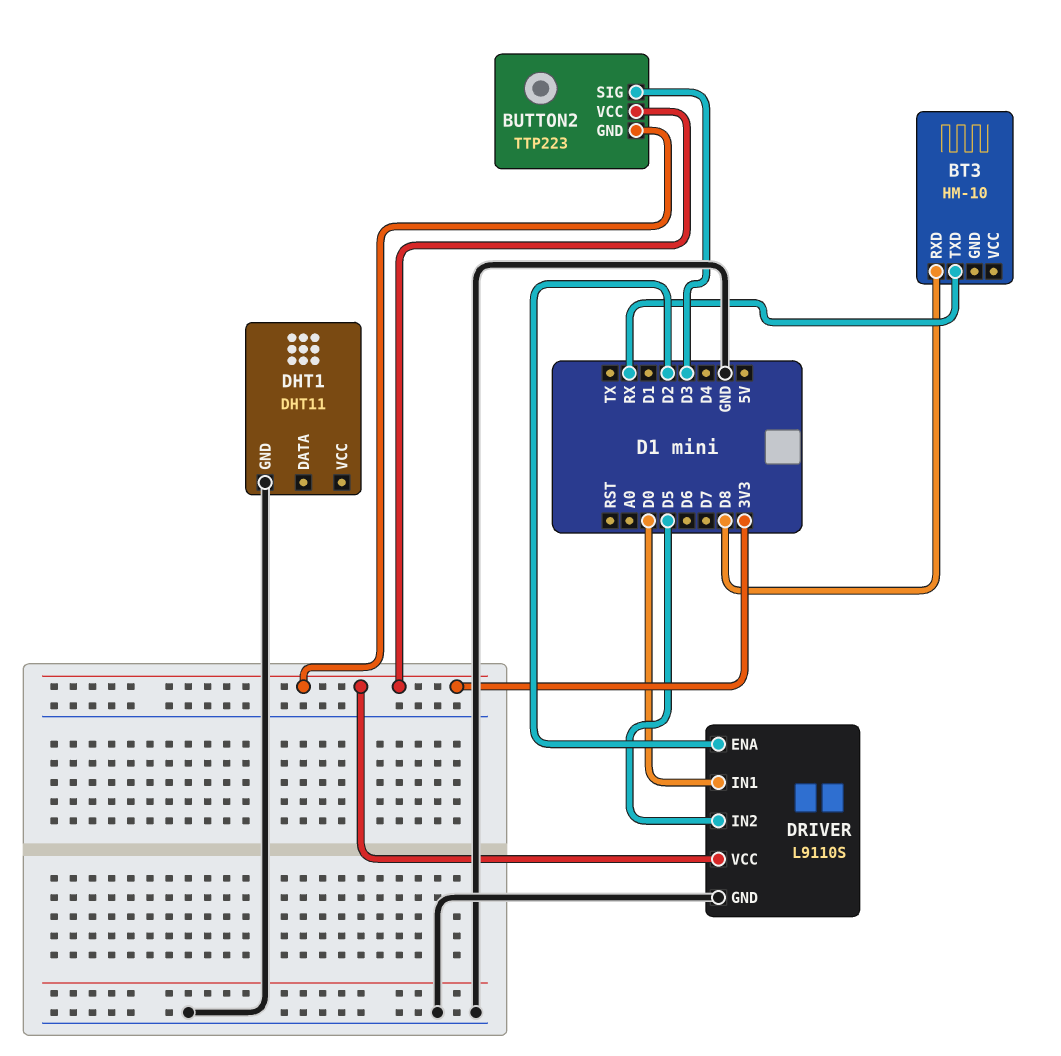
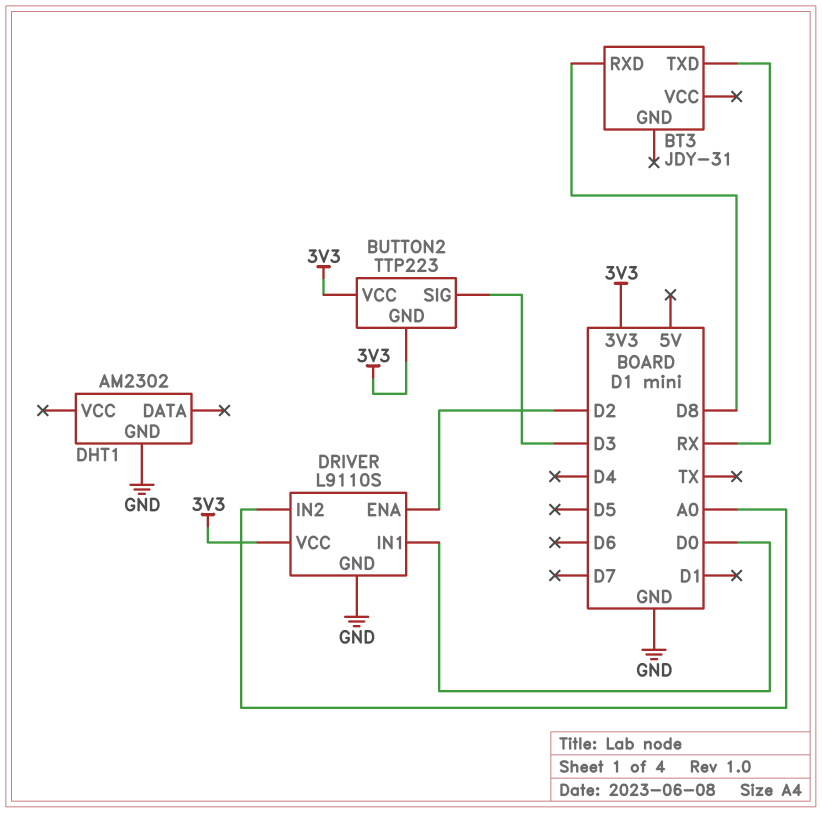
BT3: HM-10 -> JDY-31
DHT1: DHT11 -> AM2302
DRIVER pin IN2: D5 -> A0

